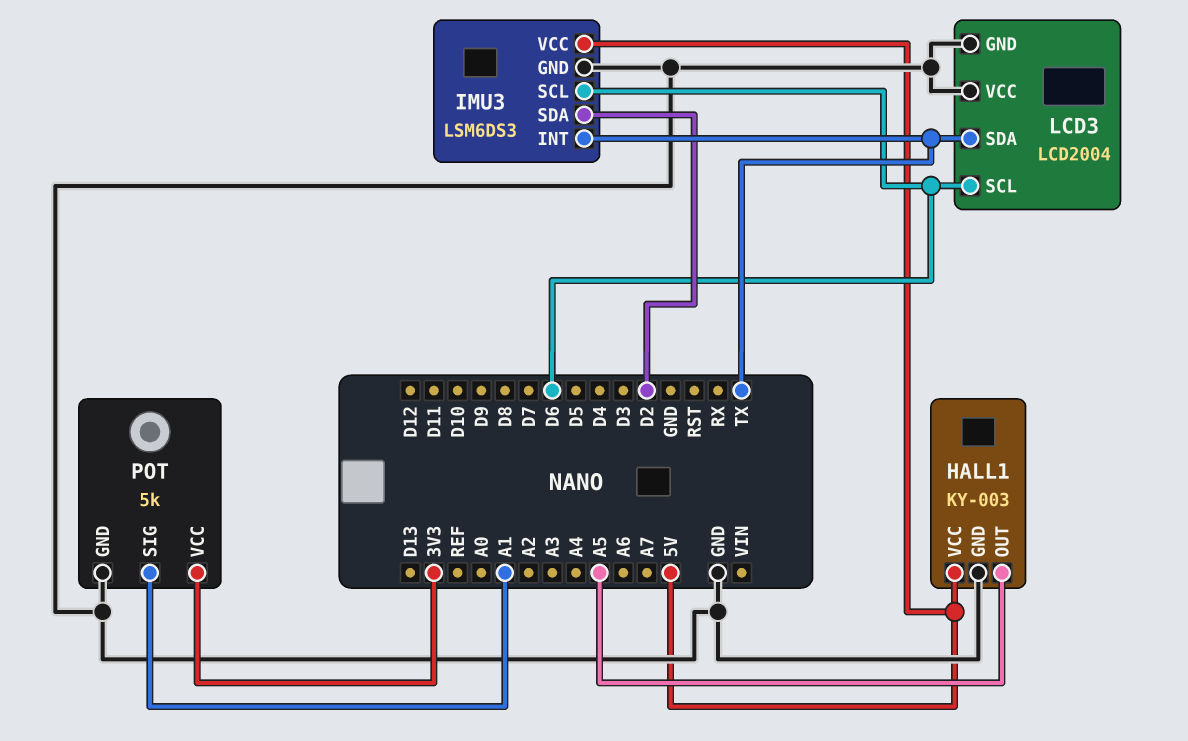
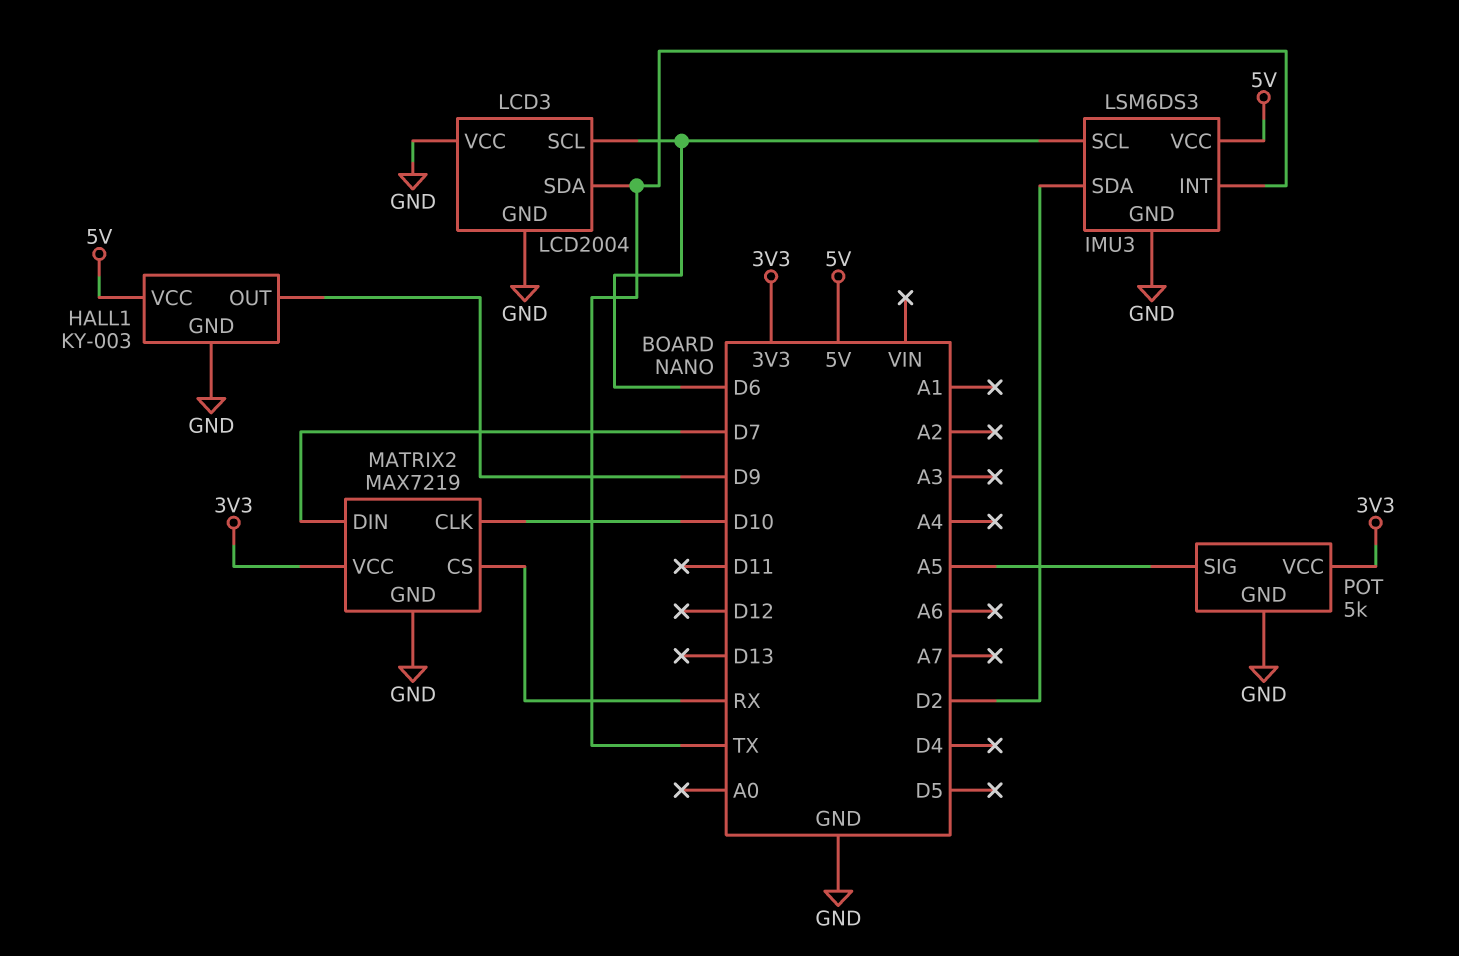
HALL1 pin OUT: A5 -> D9
MATRIX2: none -> MAX7219
MATRIX2 pin CLK: none -> D10
MATRIX2 pin CS: none -> RX
MATRIX2 pin DIN: none -> D7
MATRIX2 pin GND: none -> GND
MATRIX2 pin VCC: none -> 3V3
POT pin SIG: A1 -> A5

